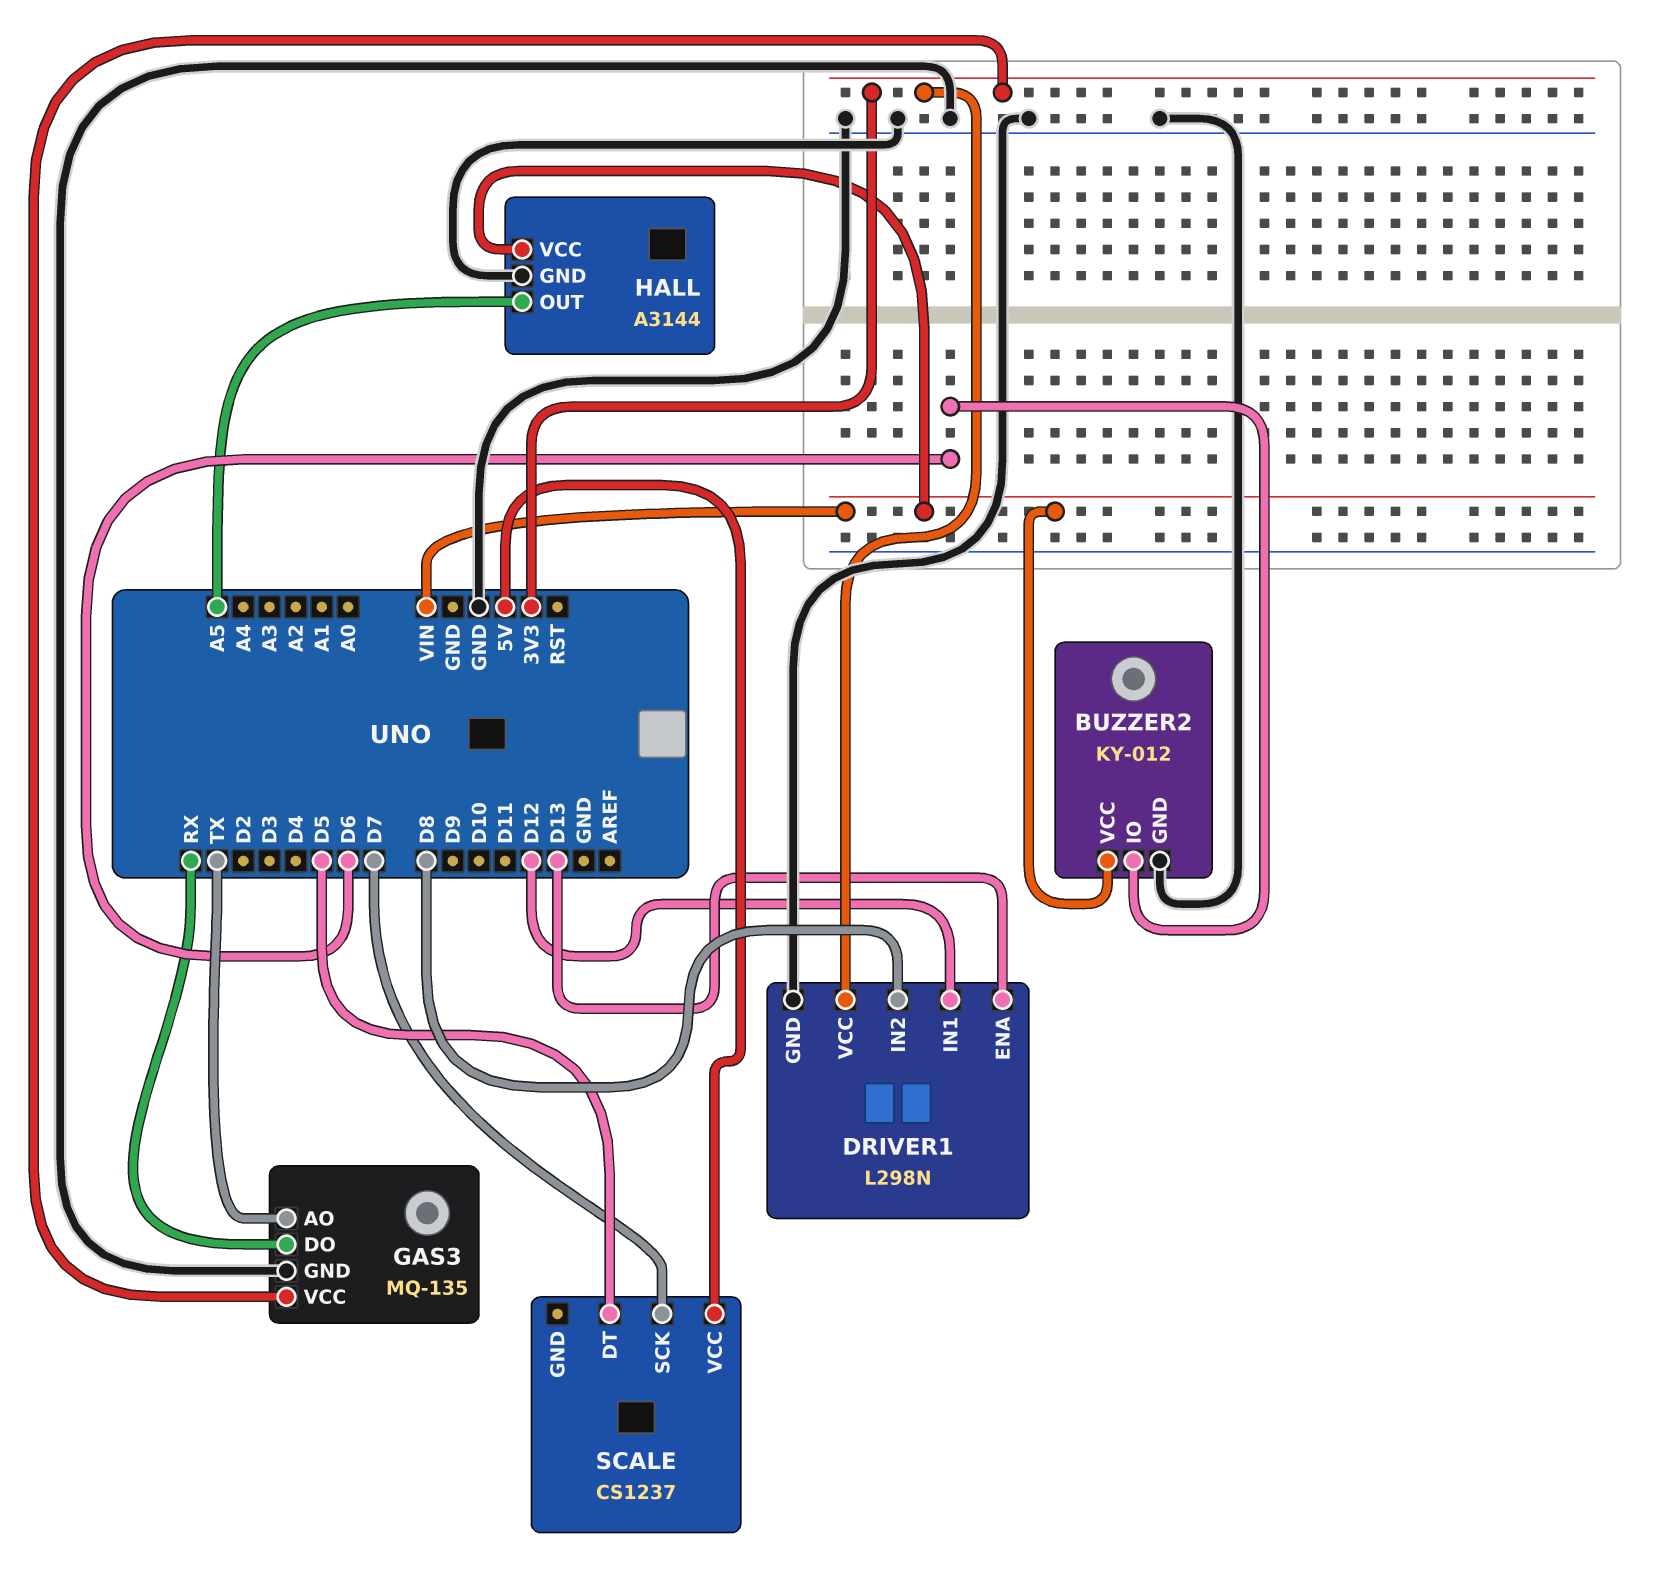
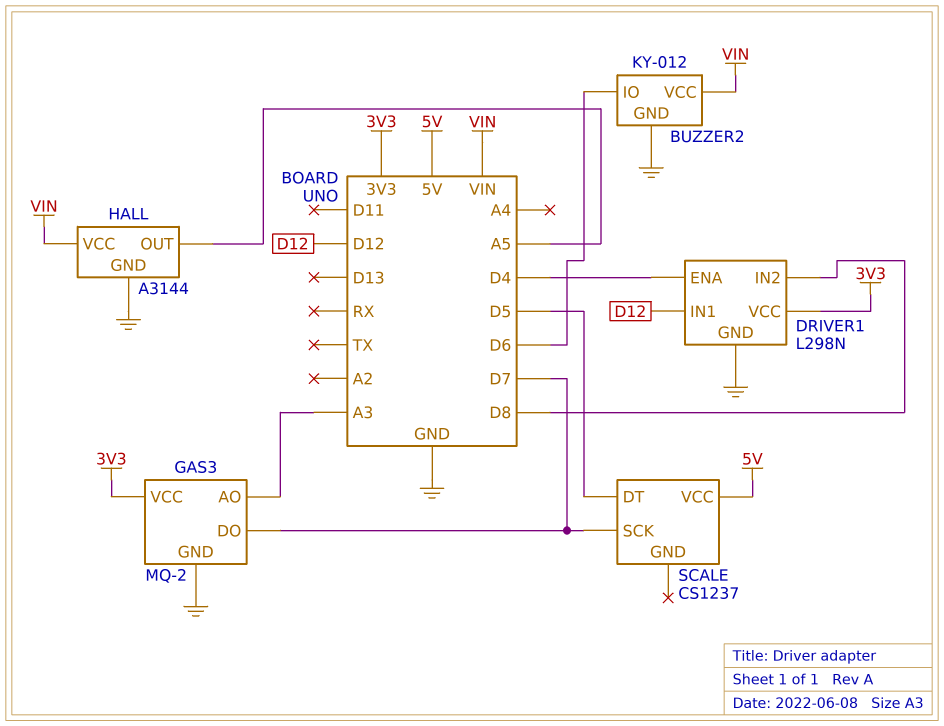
DRIVER1 pin ENA: D13 -> D4
GAS3: MQ-135 -> MQ-2
GAS3 pin AO: TX -> A3
GAS3 pin DO: RX -> D7

